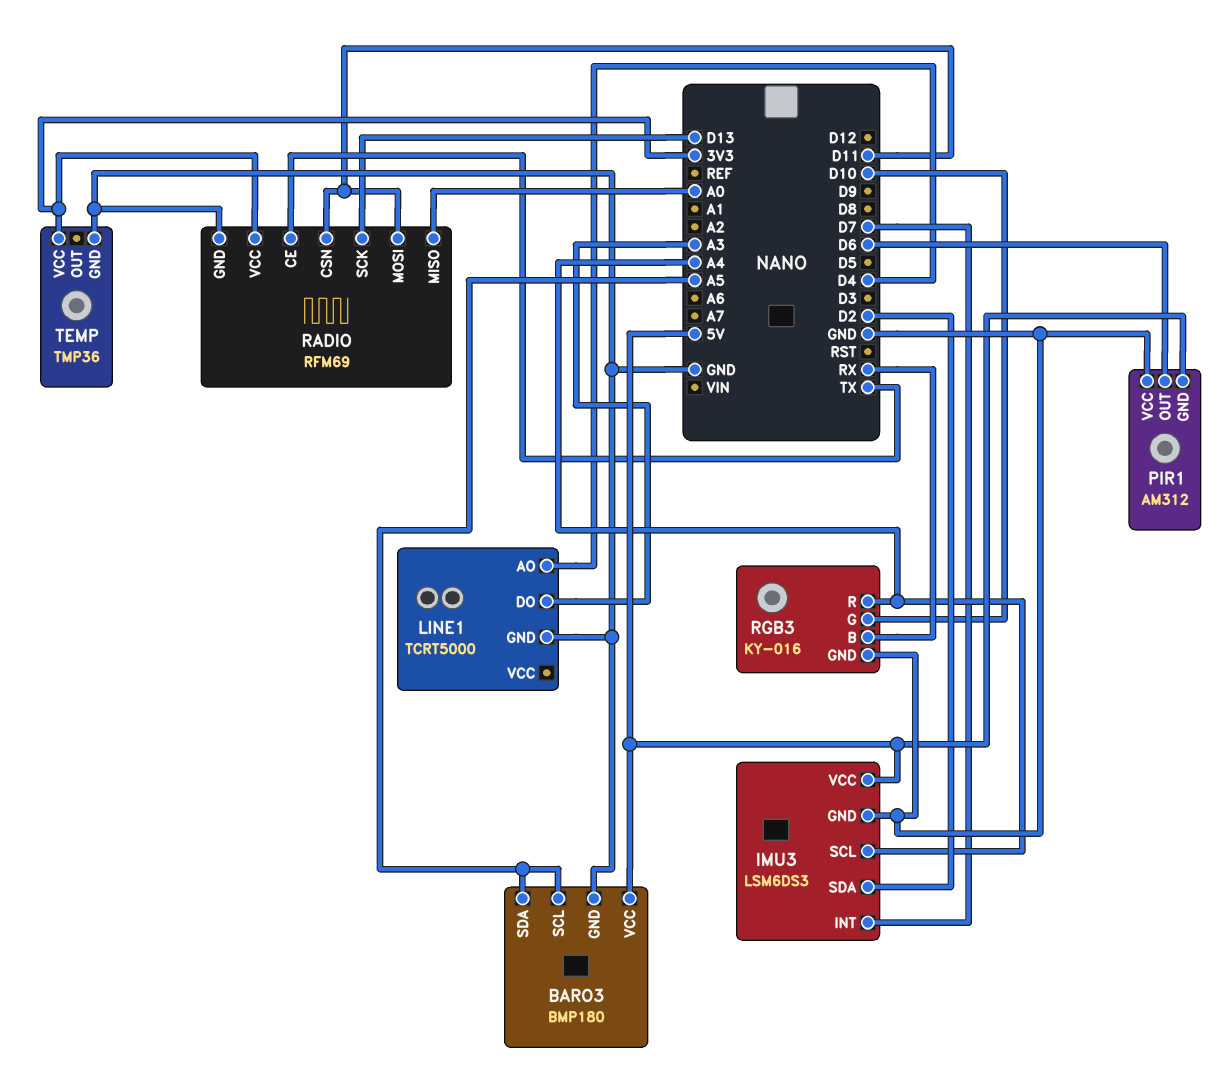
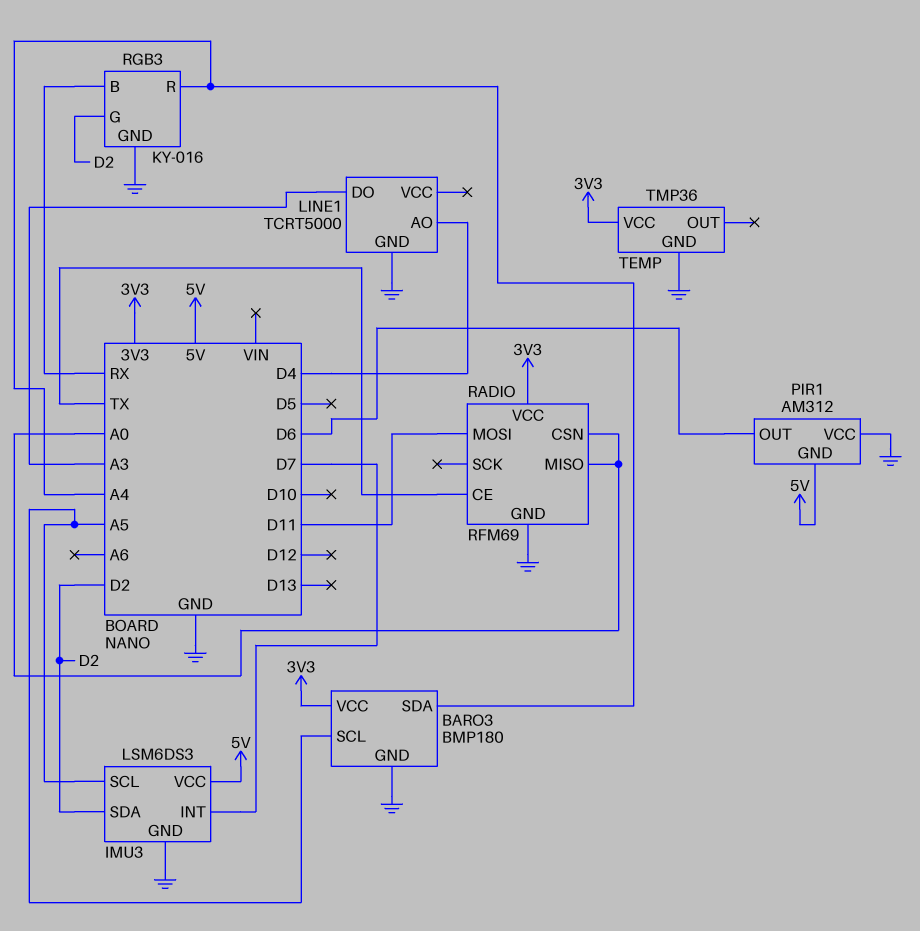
BARO3 pin SDA: A5 -> A4
BARO3 pin VCC: 5V -> 3V3
IMU3 pin SCL: A4 -> A5
RADIO pin CSN: D11 -> A0
RADIO pin SCK: D13 -> none
RGB3 pin G: D10 -> D2

